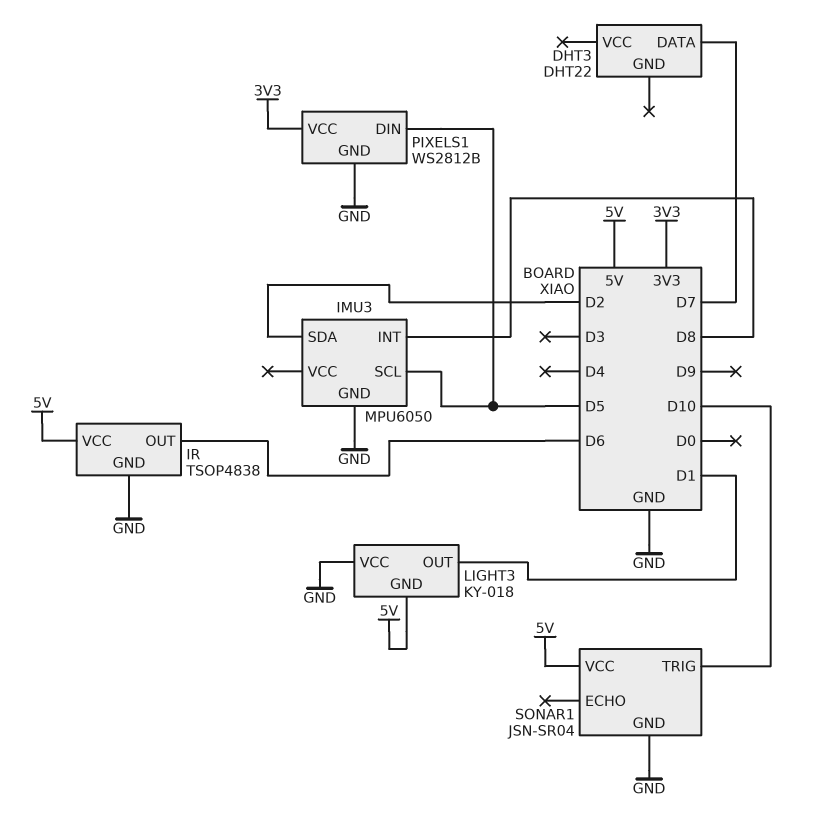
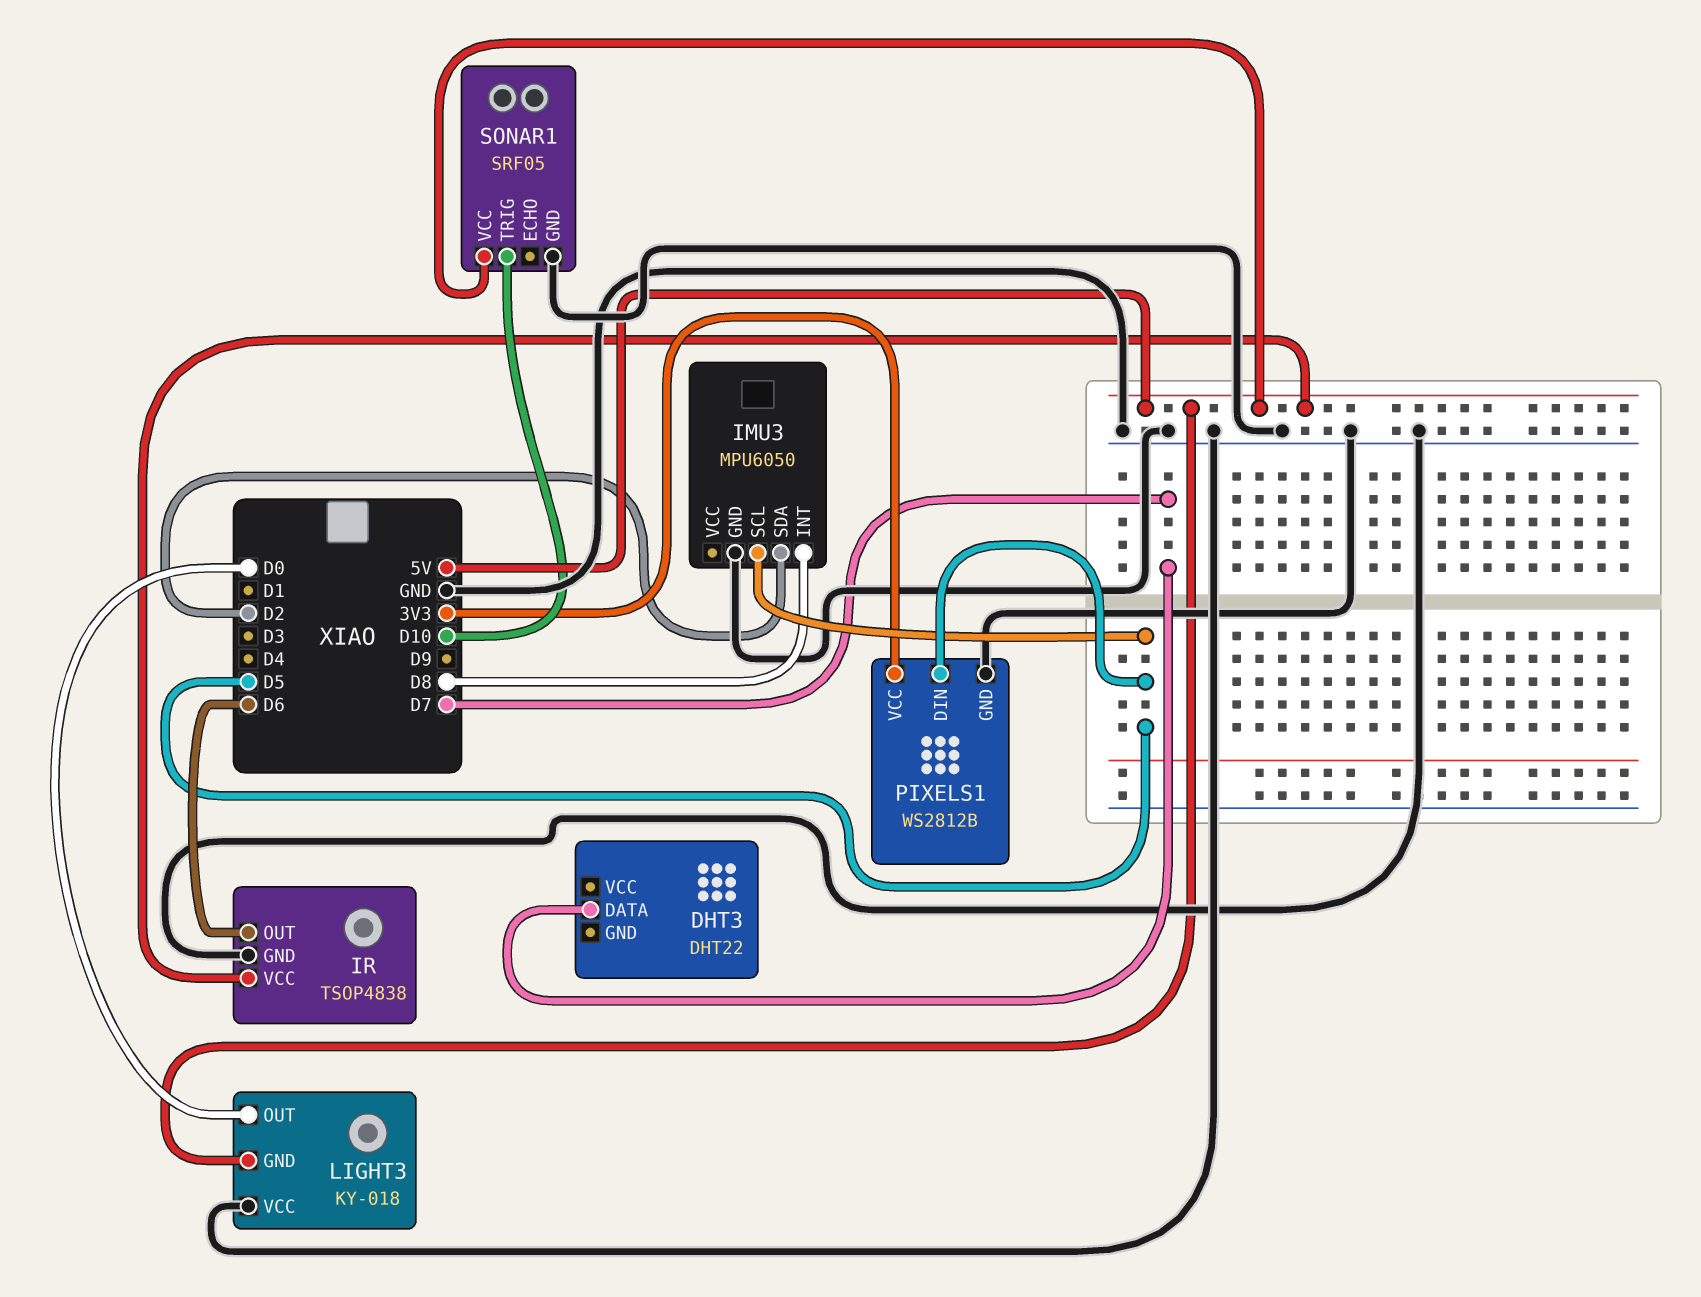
LIGHT3 pin OUT: D1 -> D0
SONAR1: JSN-SR04 -> SRF05

